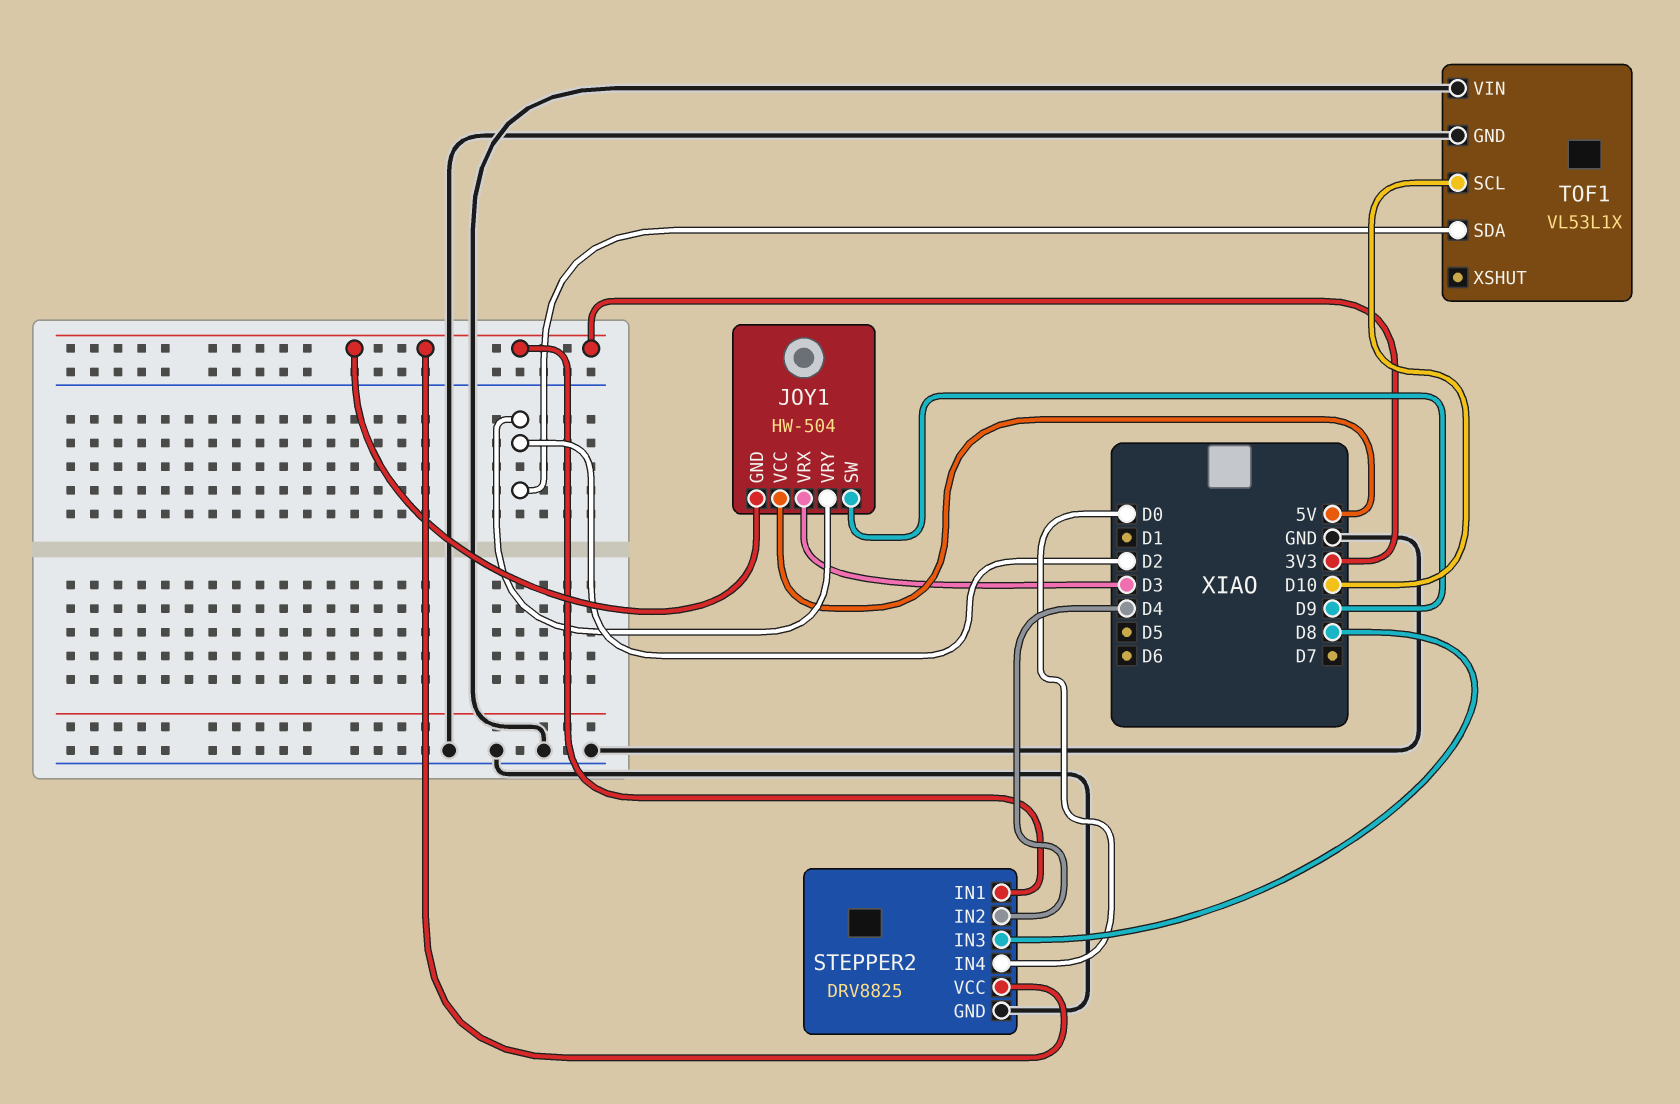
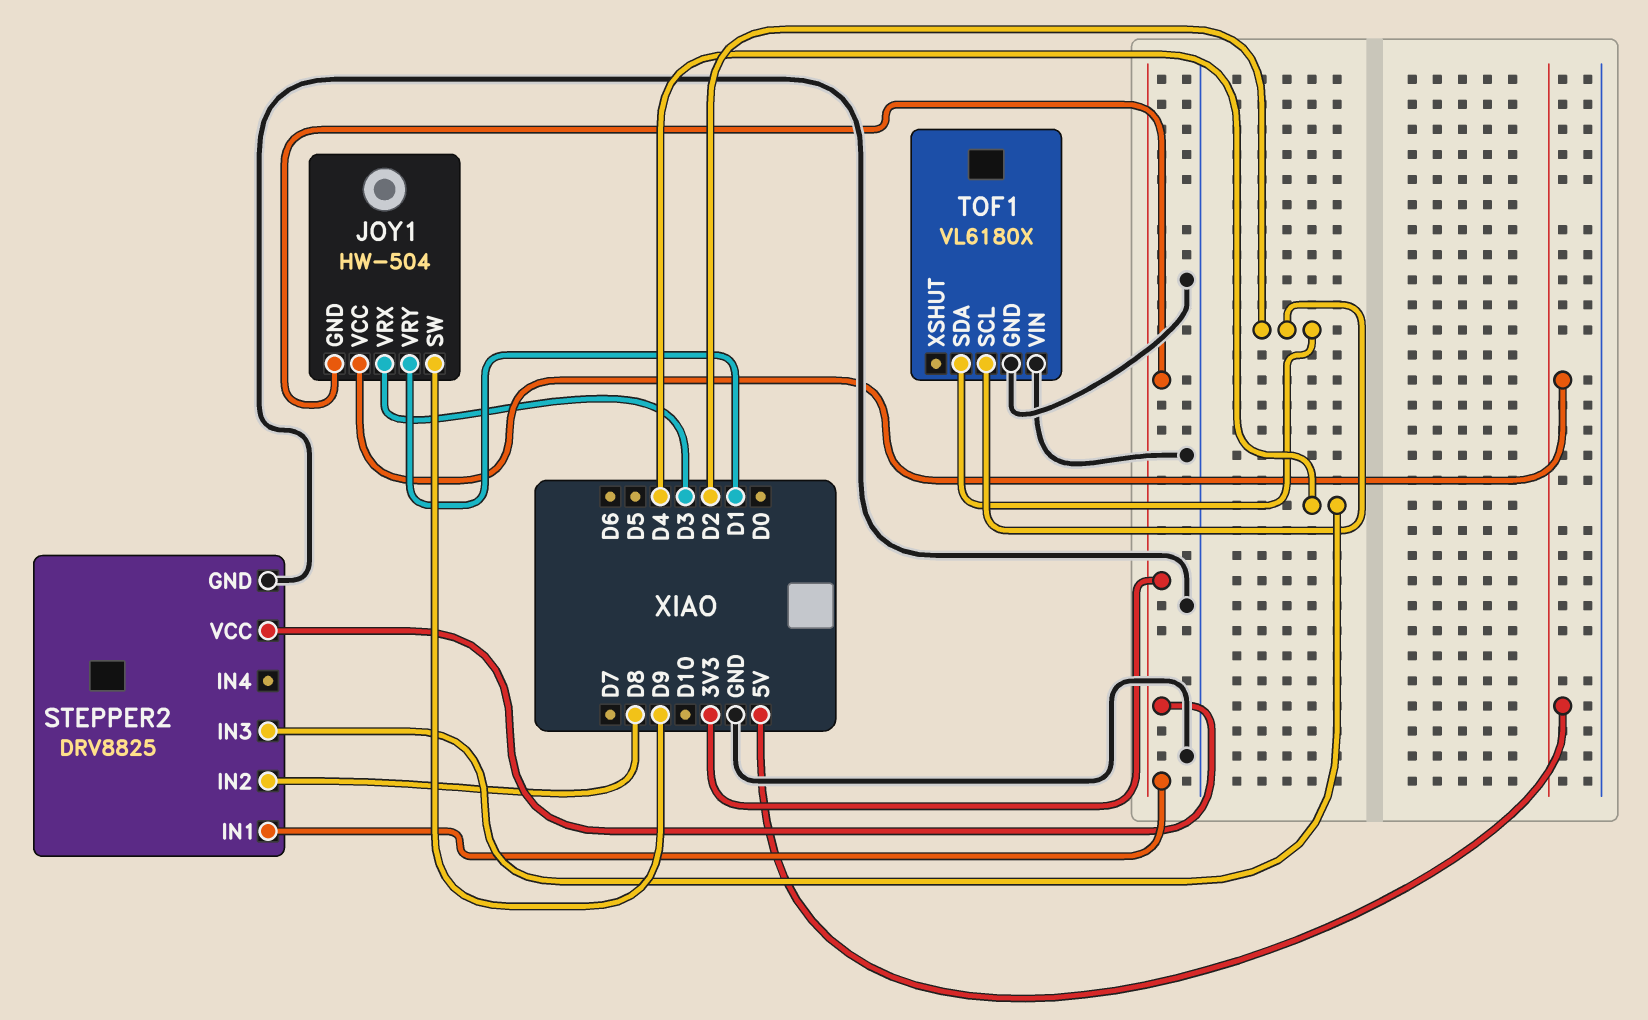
JOY1 pin VRY: D2 -> D1
STEPPER2 pin IN2: D4 -> D8
STEPPER2 pin IN3: D8 -> D4
STEPPER2 pin IN4: D0 -> none
TOF1: VL53L1X -> VL6180X
TOF1 pin SCL: D10 -> D2

